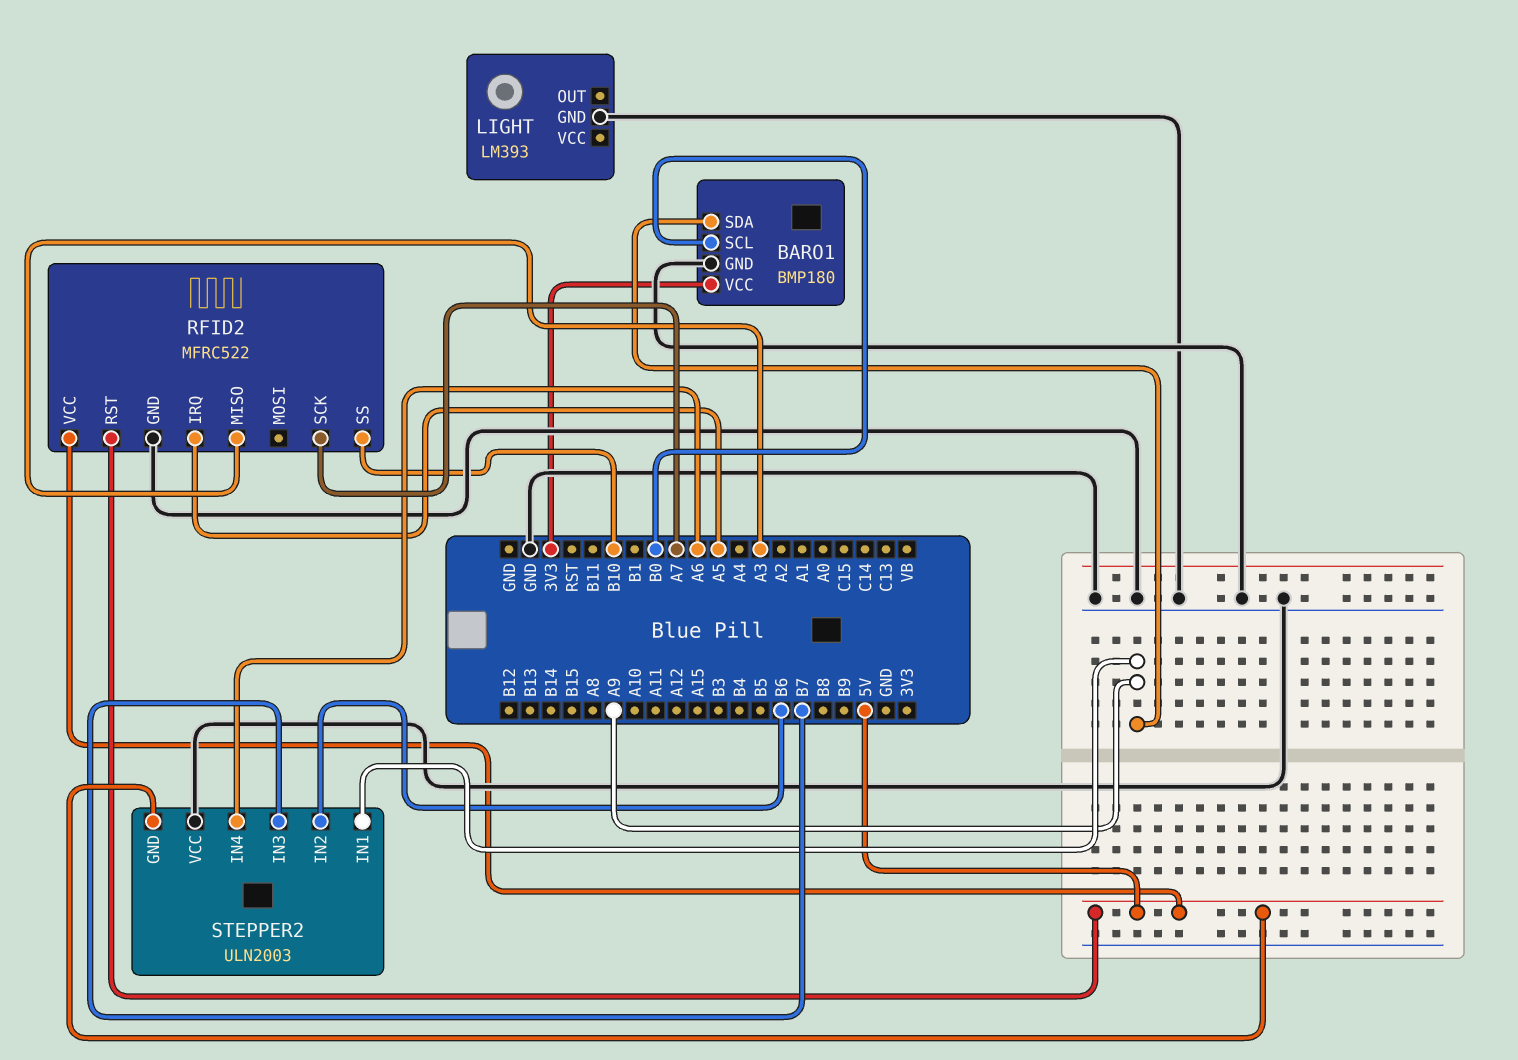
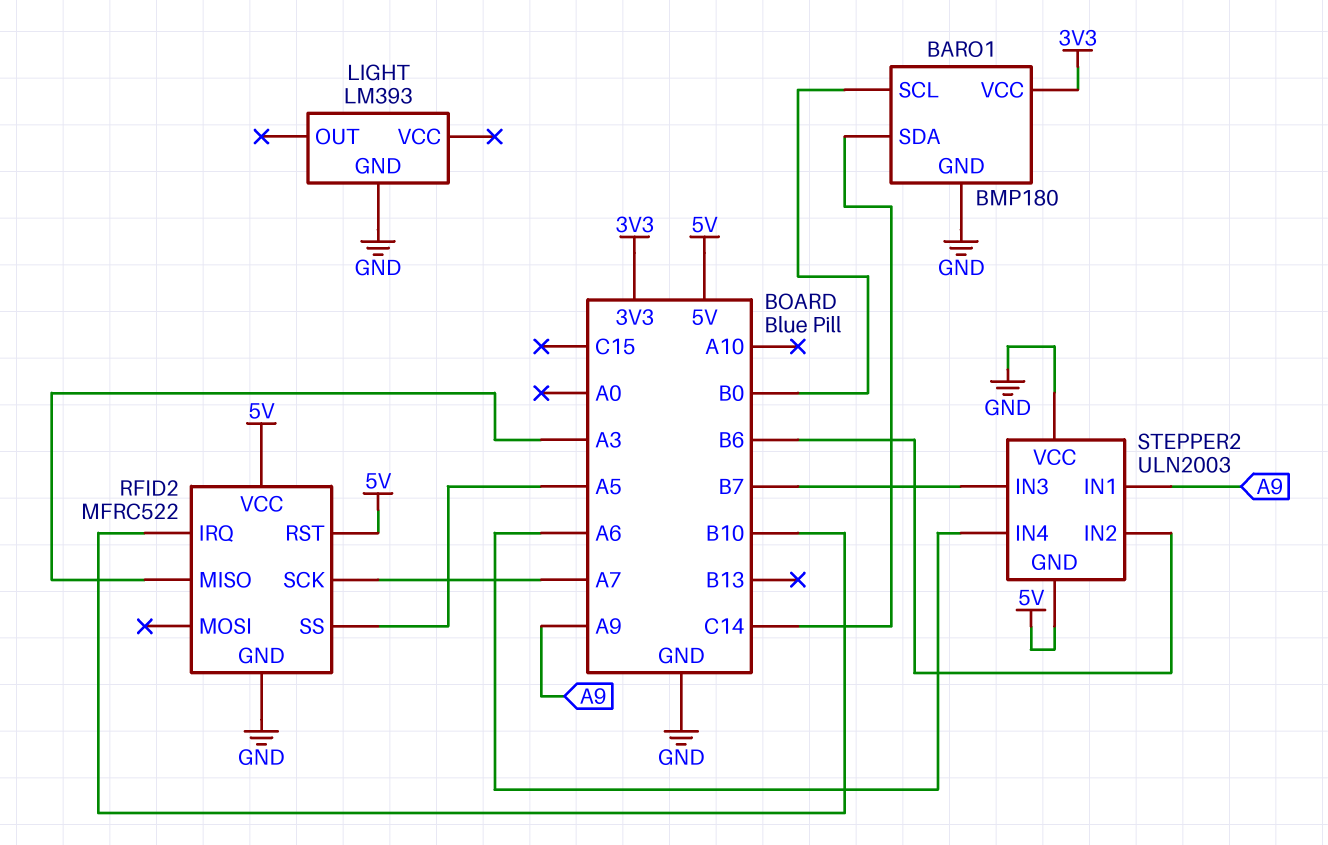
BARO1 pin SDA: A9 -> C14
RFID2 pin IRQ: A5 -> B10
RFID2 pin SS: B10 -> A5

